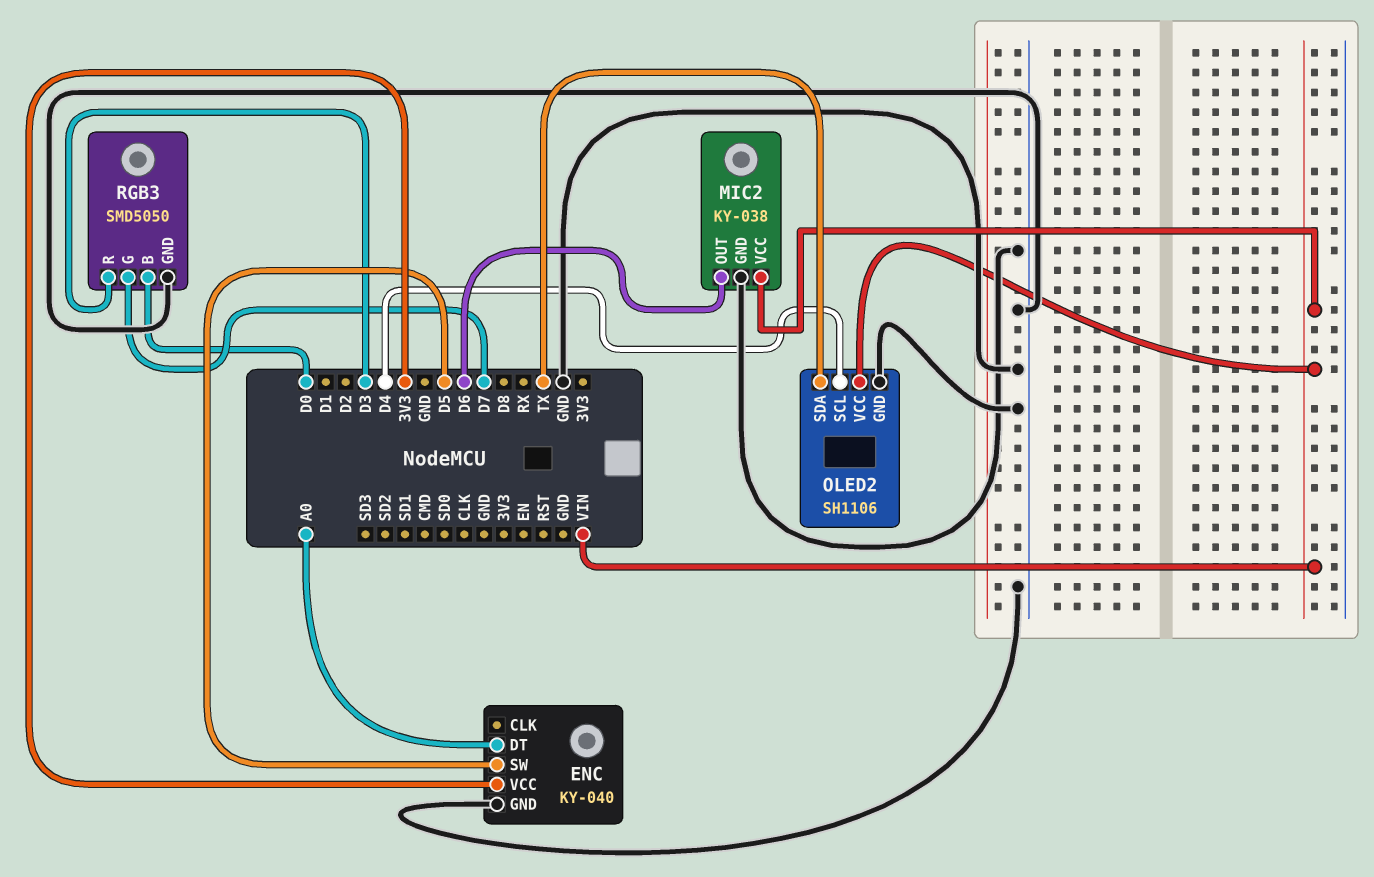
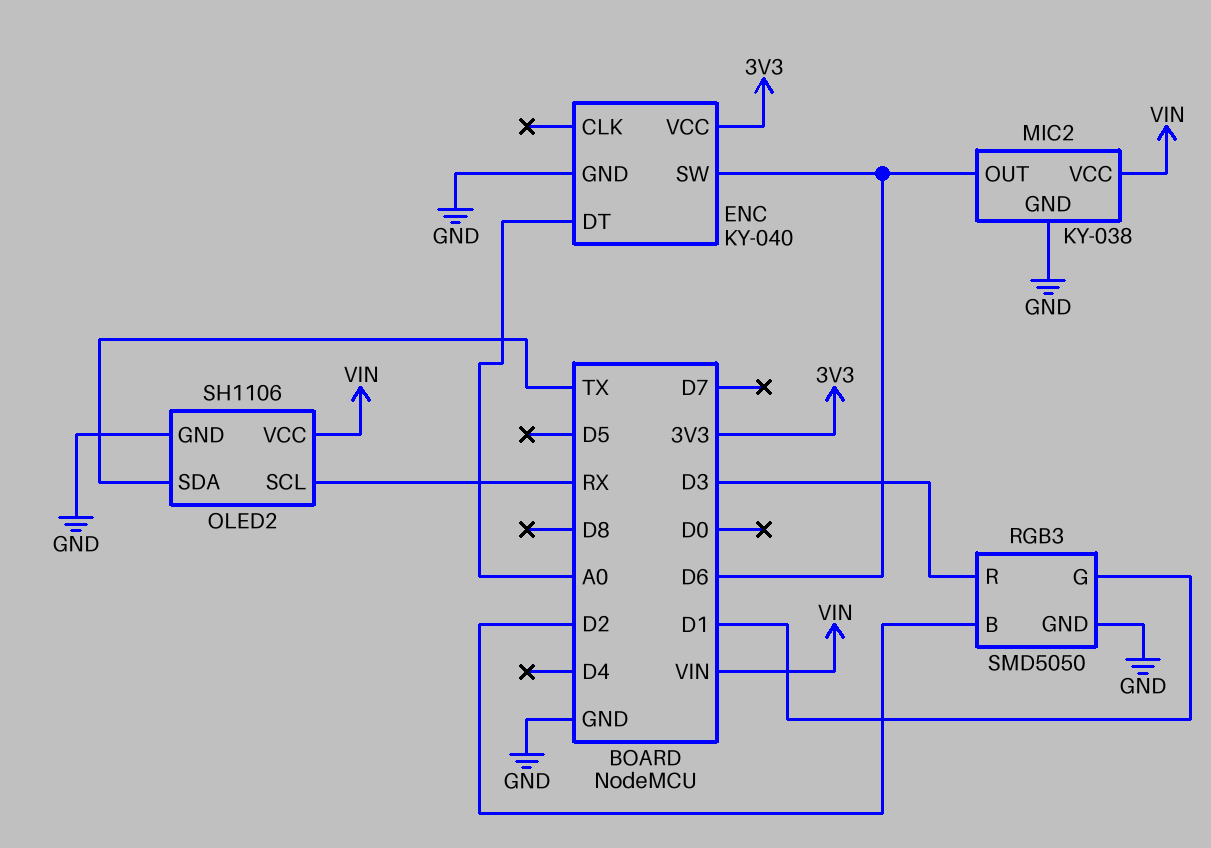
ENC pin SW: D5 -> D6
OLED2 pin SCL: D4 -> RX
RGB3 pin B: D0 -> D2
RGB3 pin G: D7 -> D1

